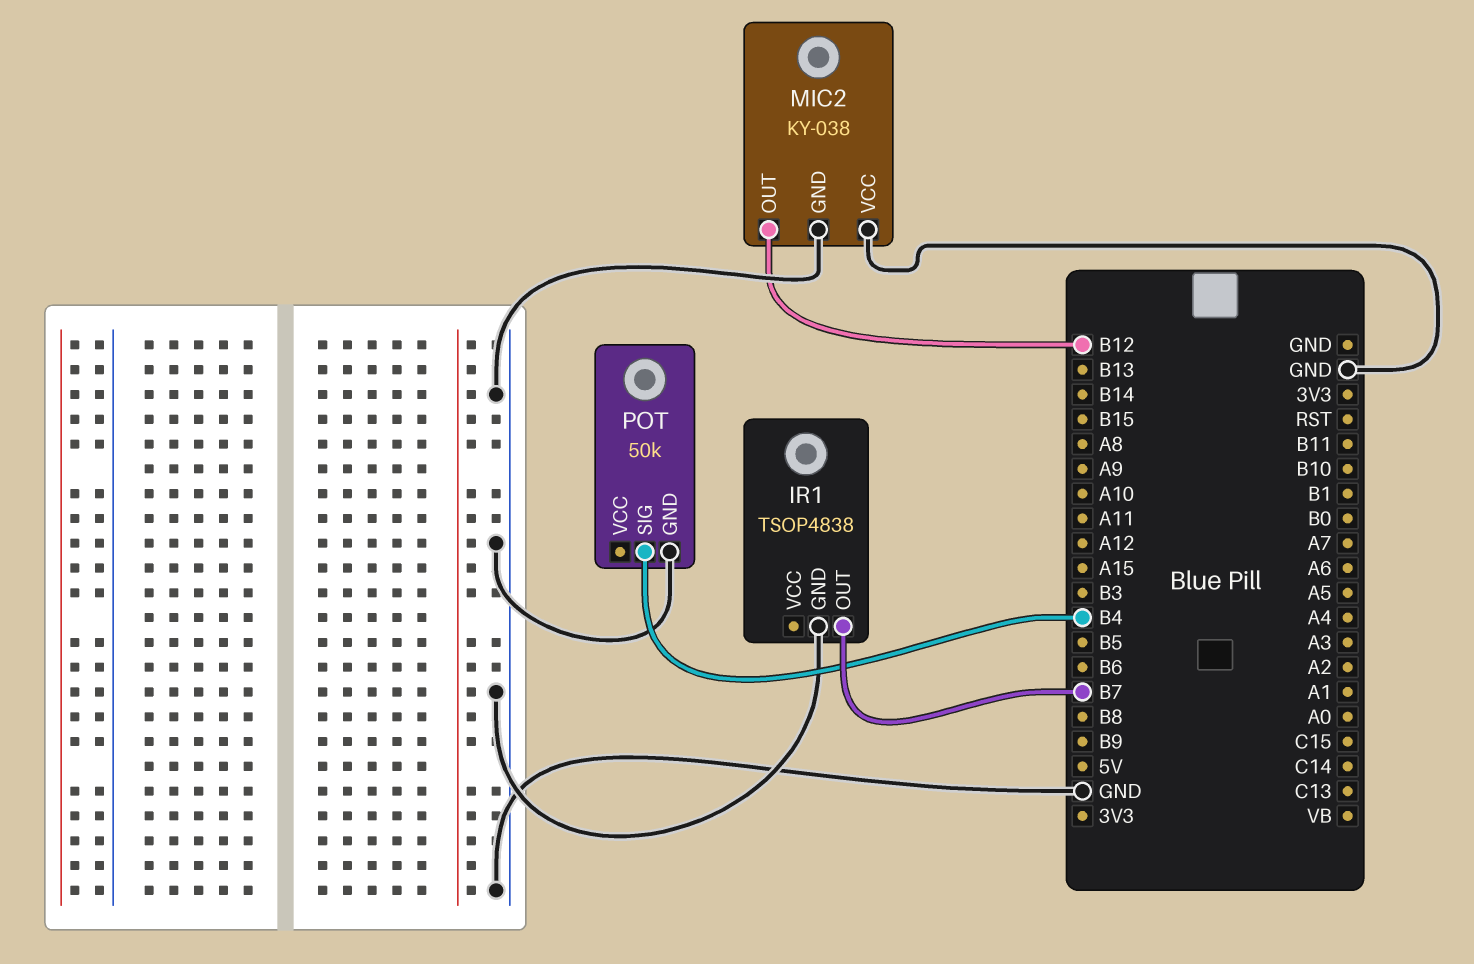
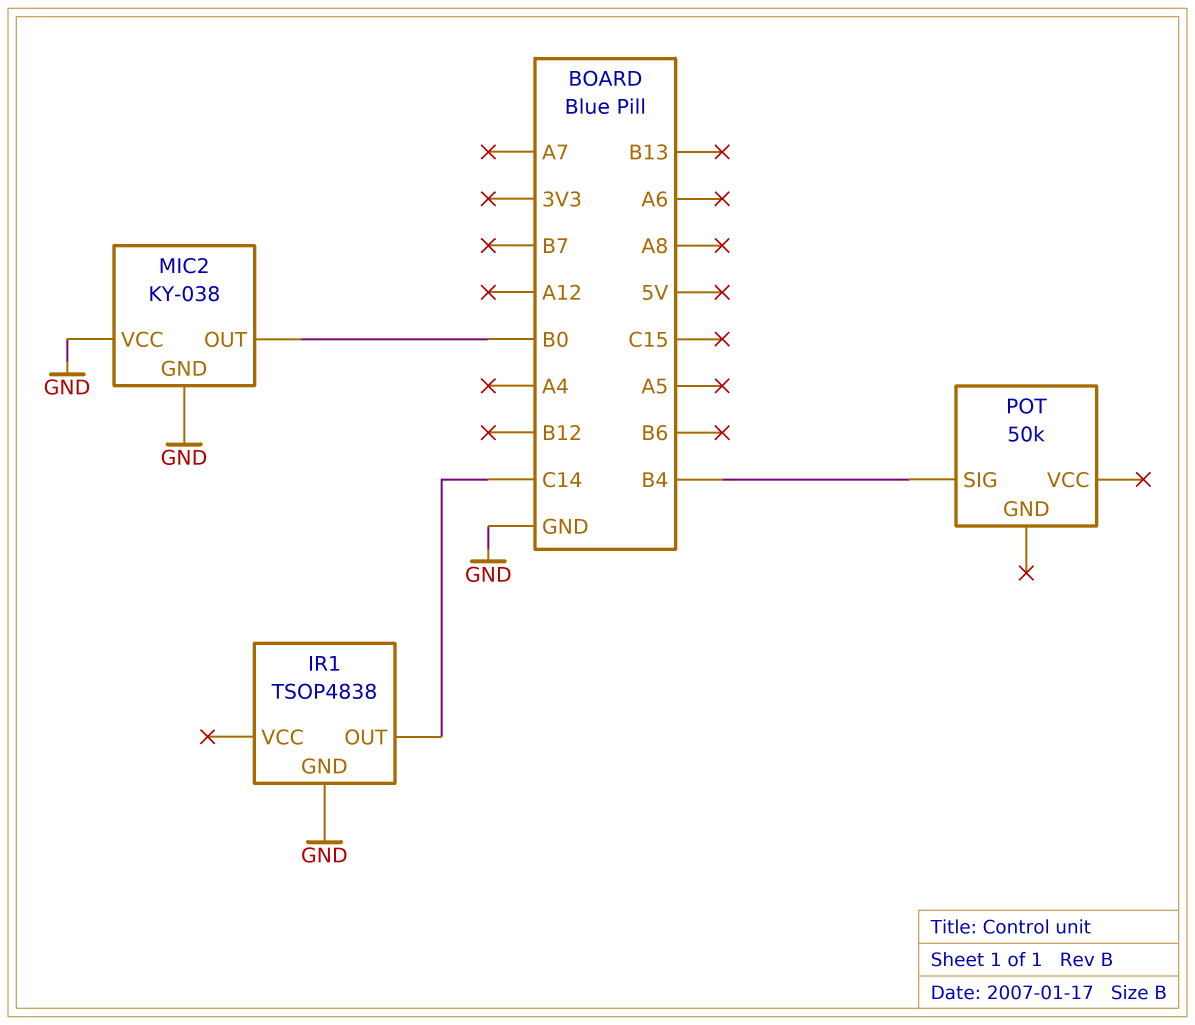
IR1 pin OUT: B7 -> C14
MIC2 pin OUT: B12 -> B0
POT pin GND: GND -> none

